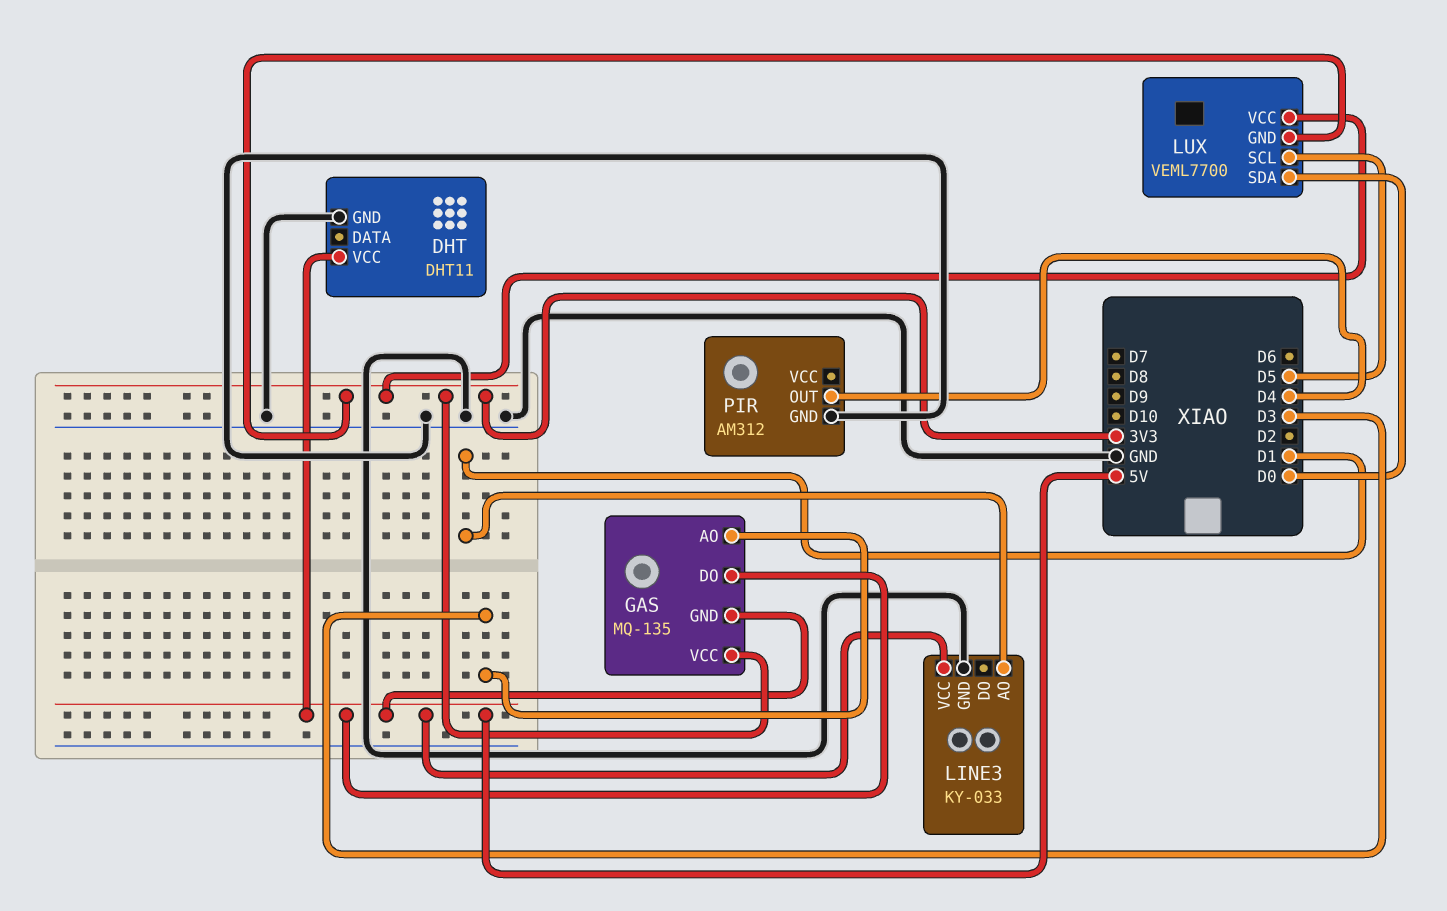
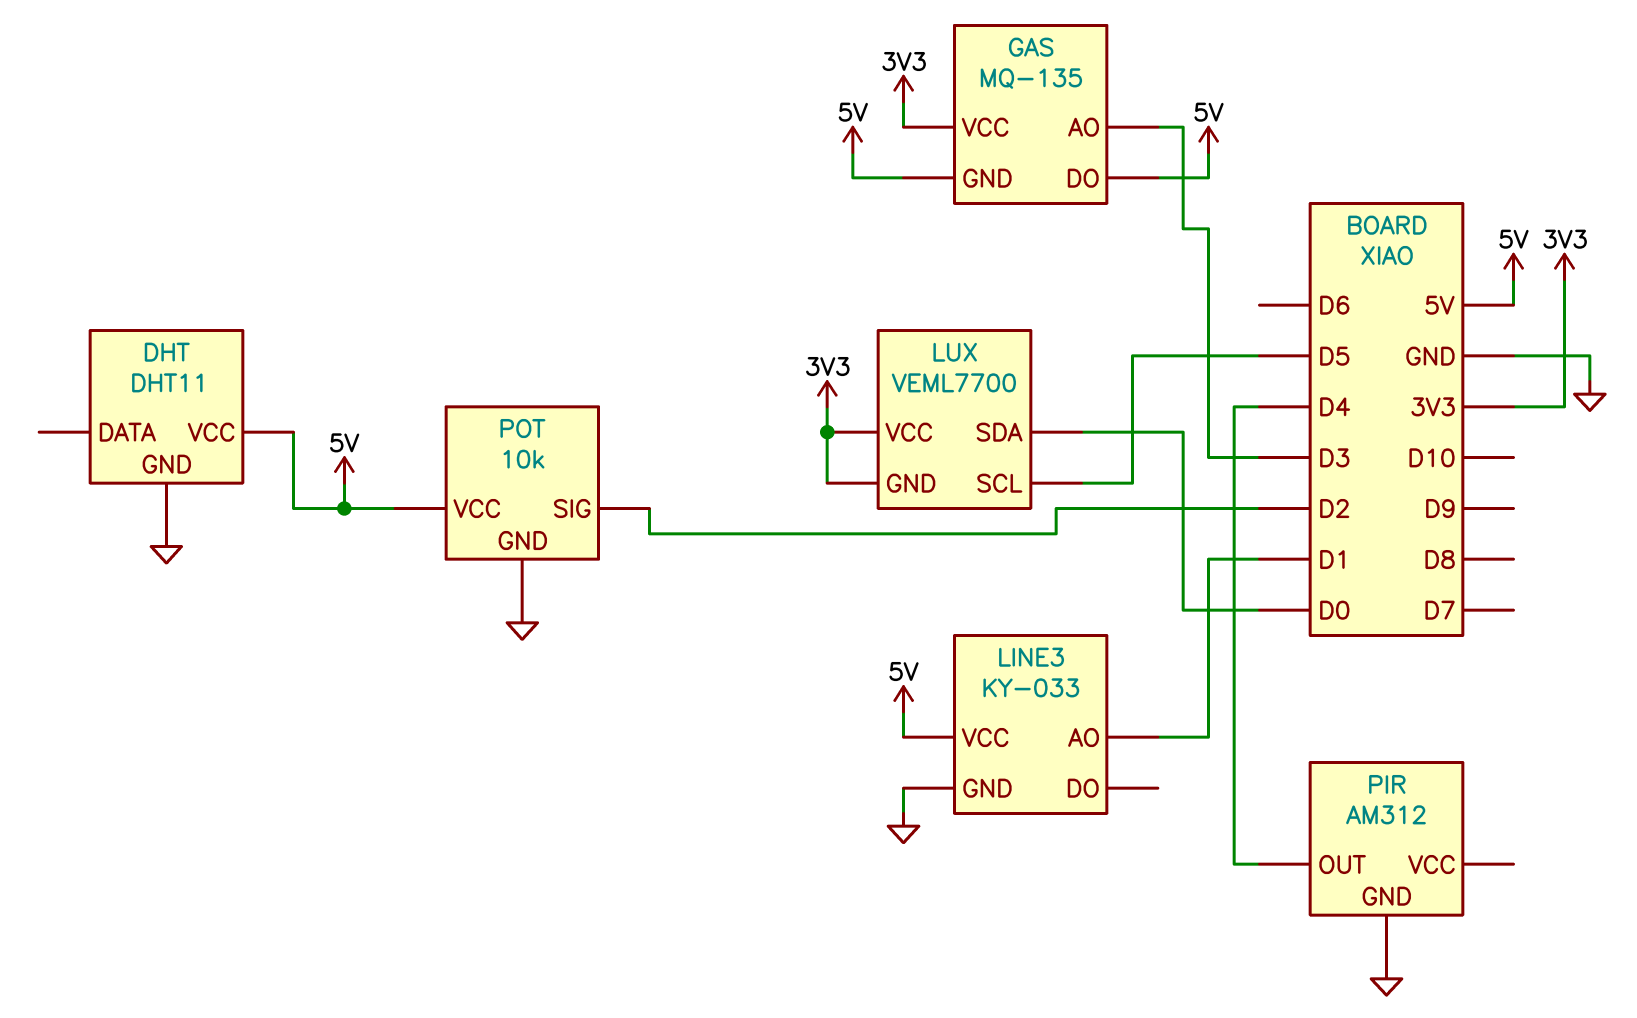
POT: none -> 10k
POT pin GND: none -> GND
POT pin SIG: none -> D2
POT pin VCC: none -> 5V

